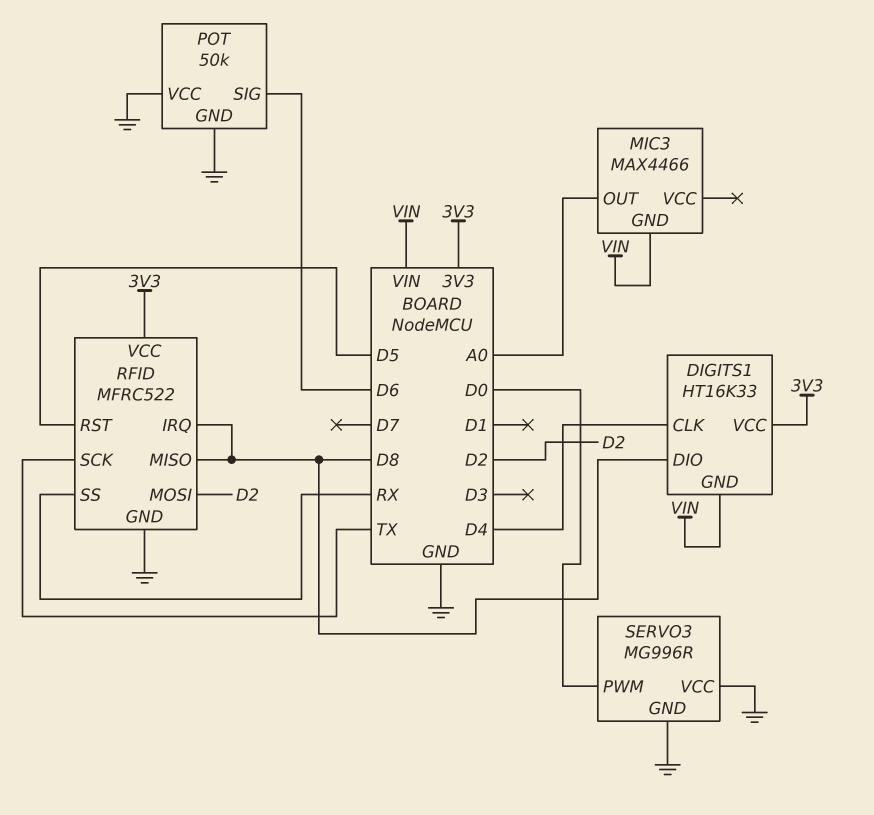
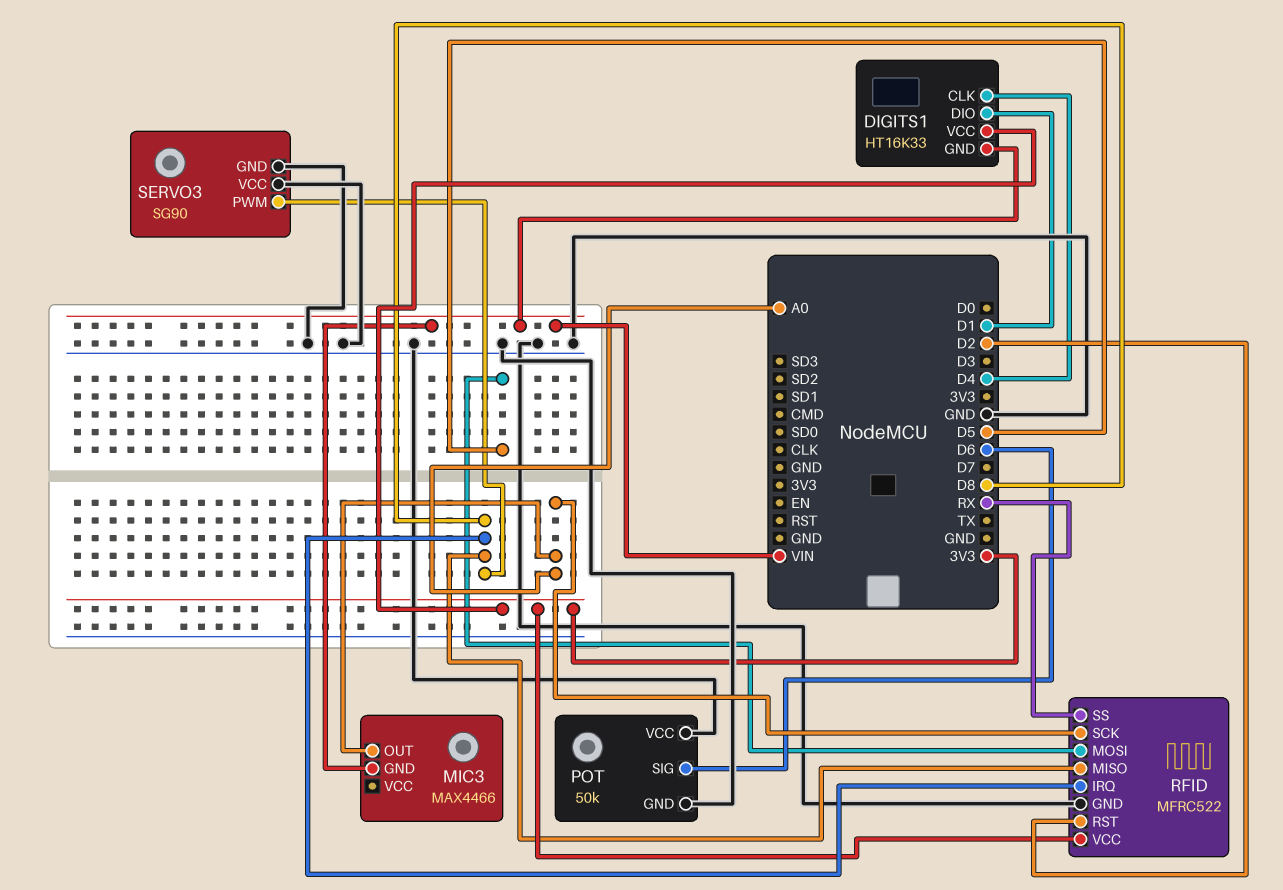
DIGITS1 pin DIO: D8 -> D1
RFID pin MOSI: D2 -> D5
RFID pin RST: D5 -> D2
RFID pin SCK: TX -> A0
SERVO3: MG996R -> SG90
SERVO3 pin PWM: D0 -> D8

